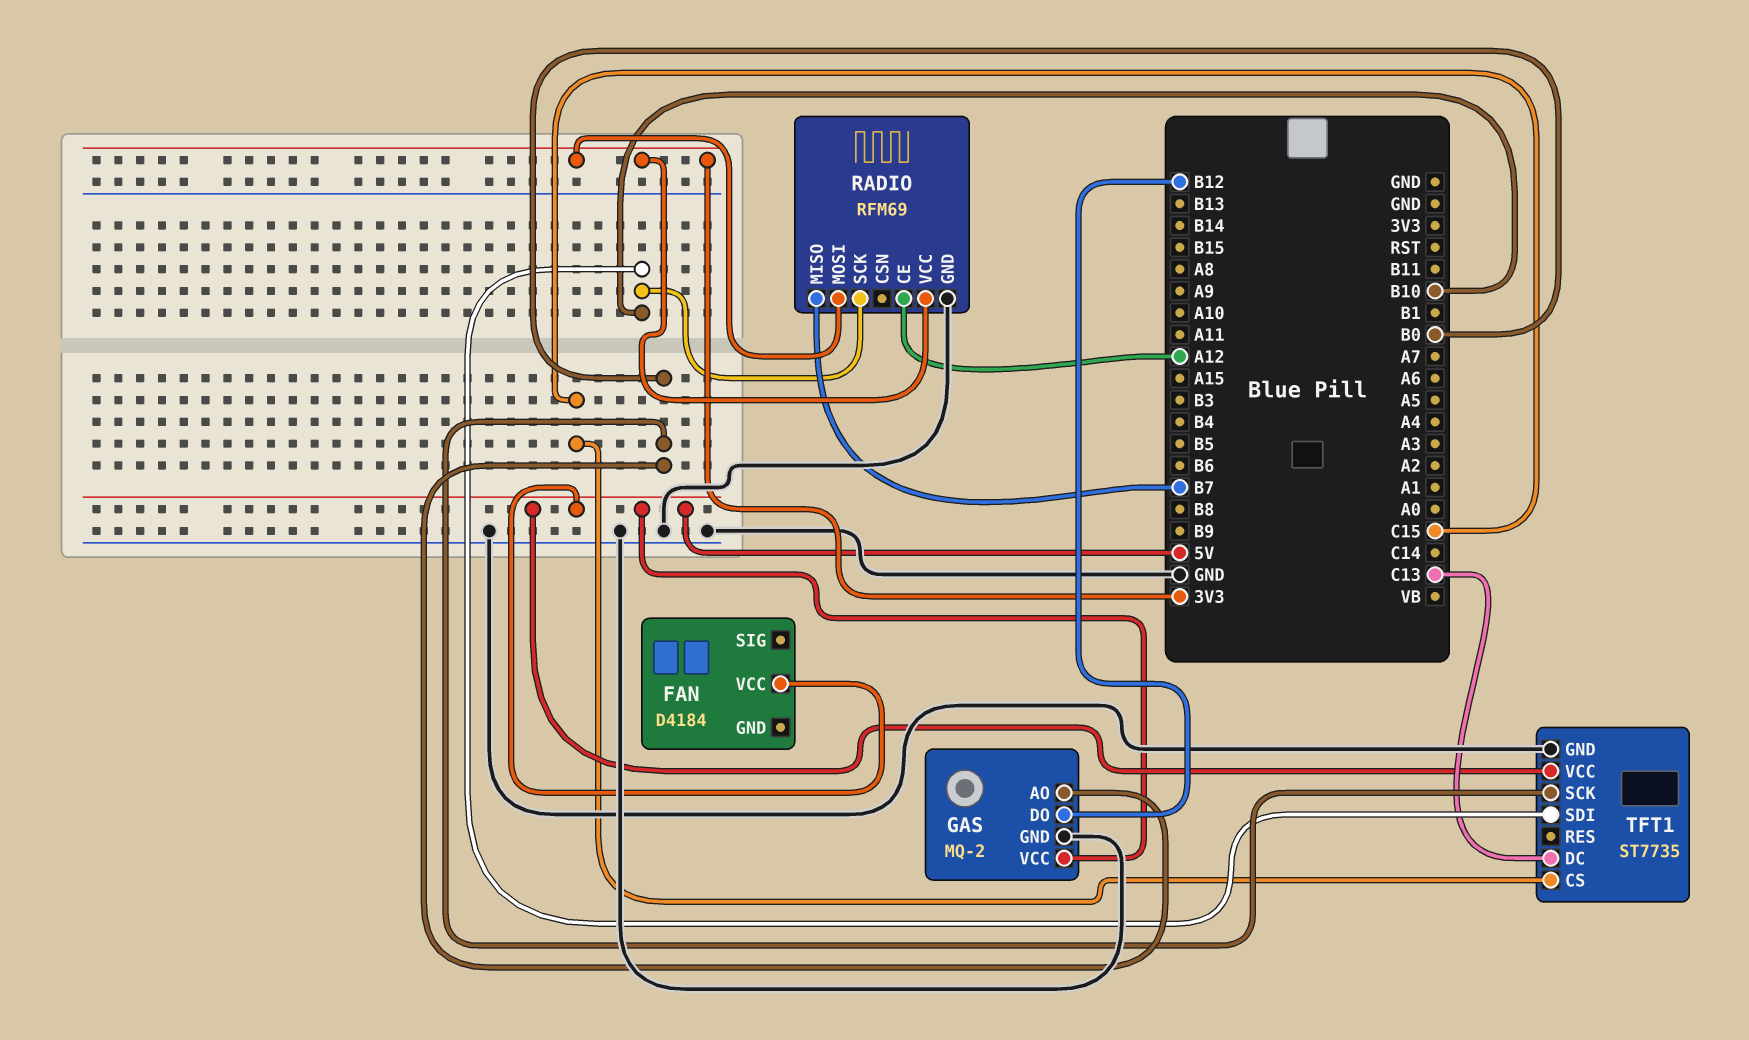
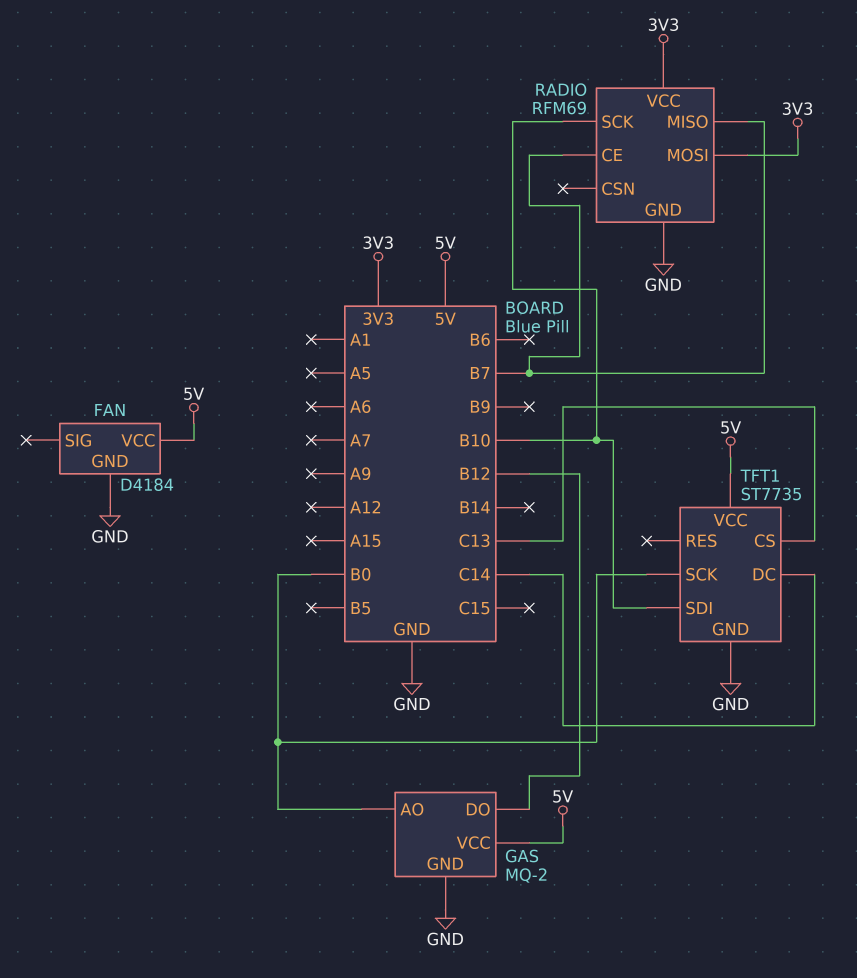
FAN pin GND: none -> GND
RADIO pin CE: A12 -> B7
TFT1 pin CS: C15 -> C13
TFT1 pin DC: C13 -> C14

